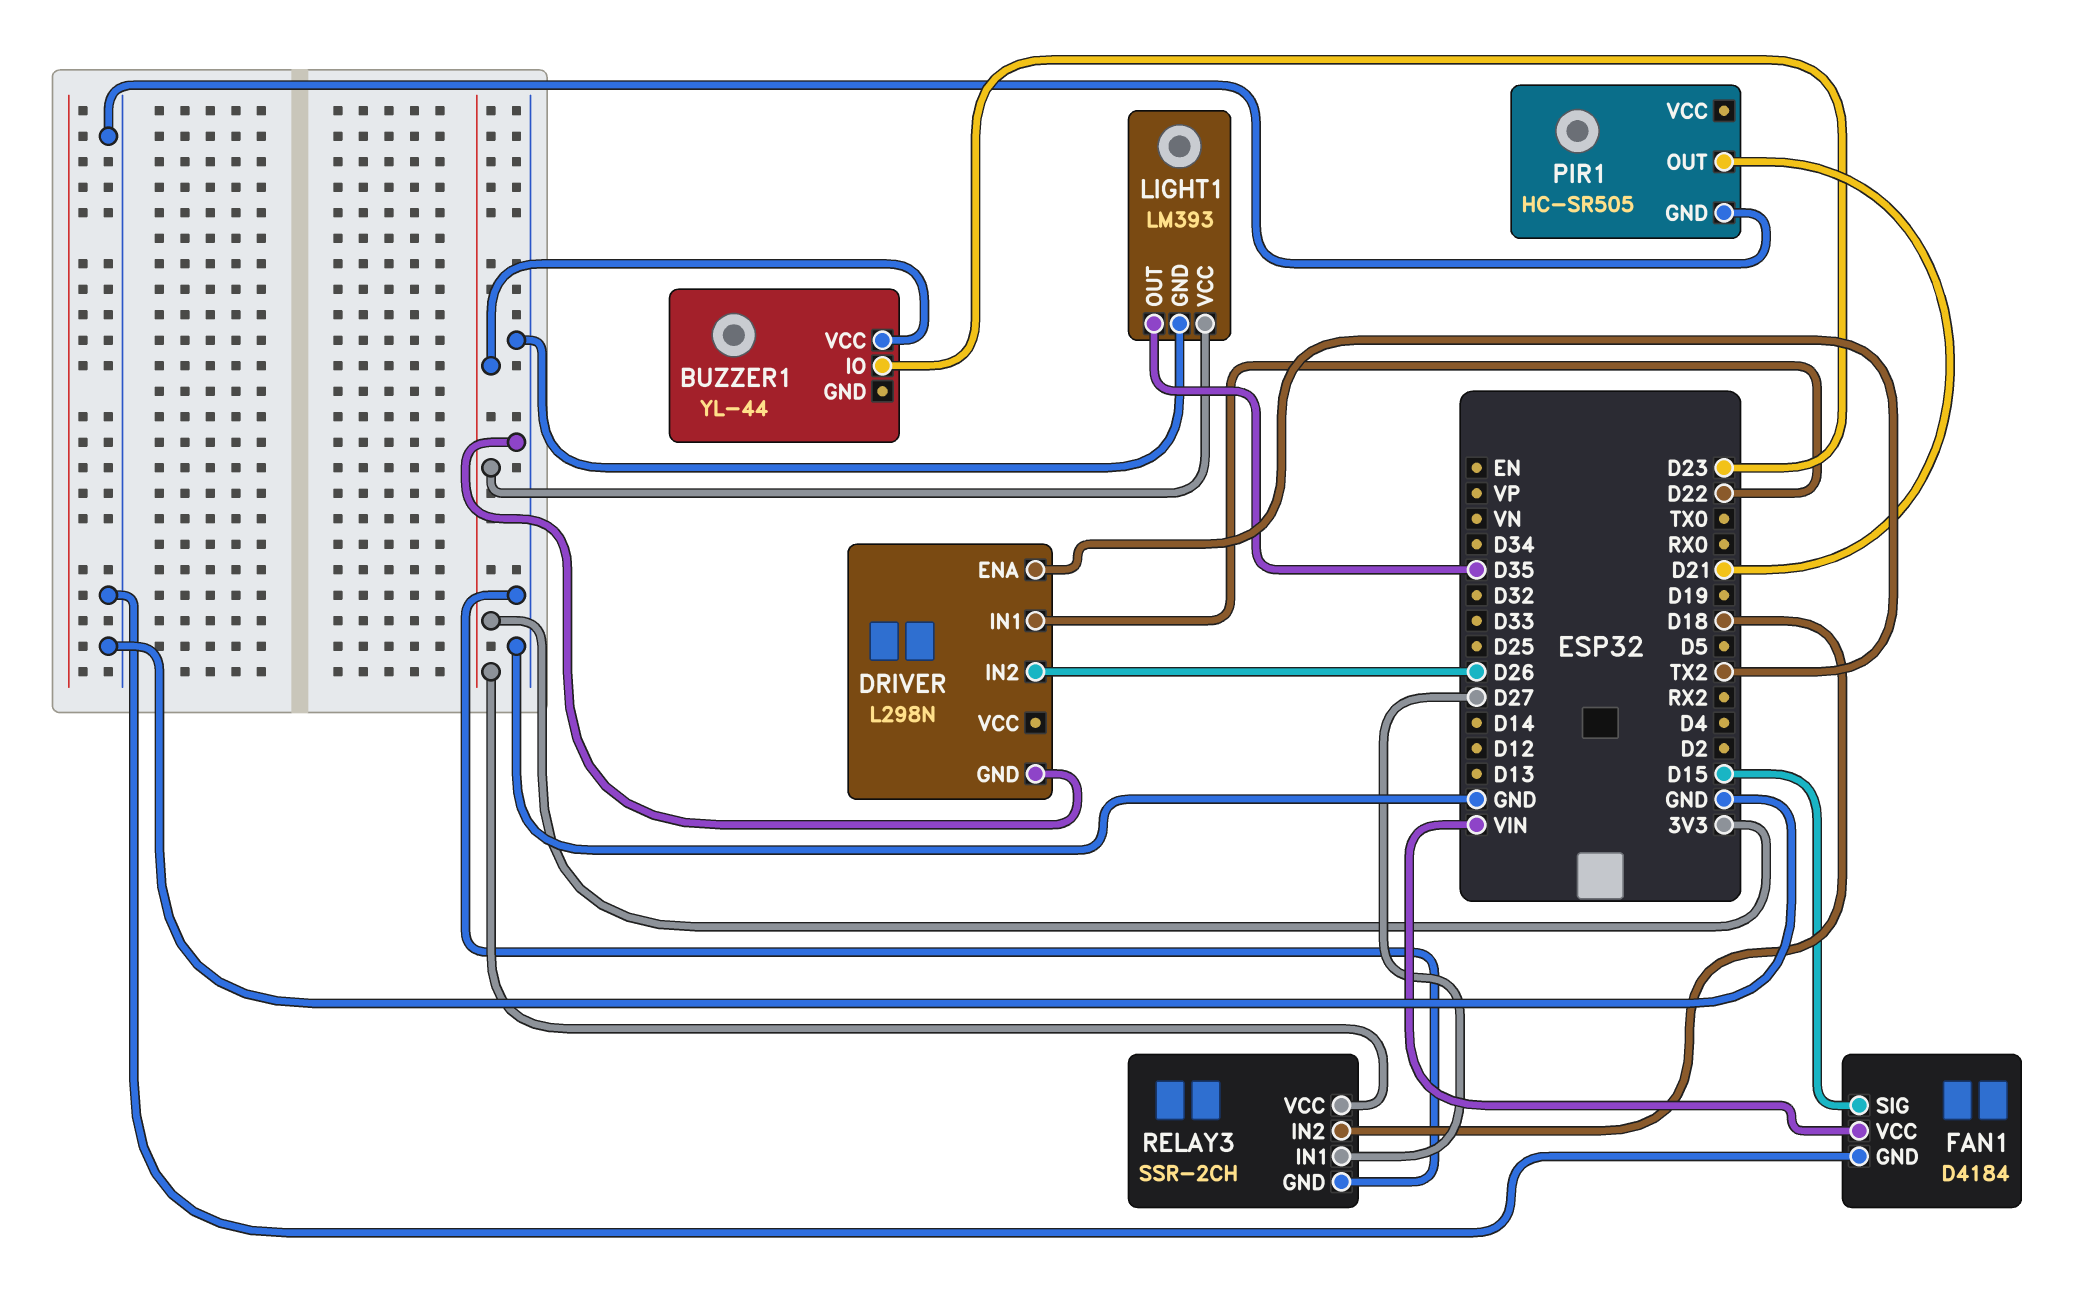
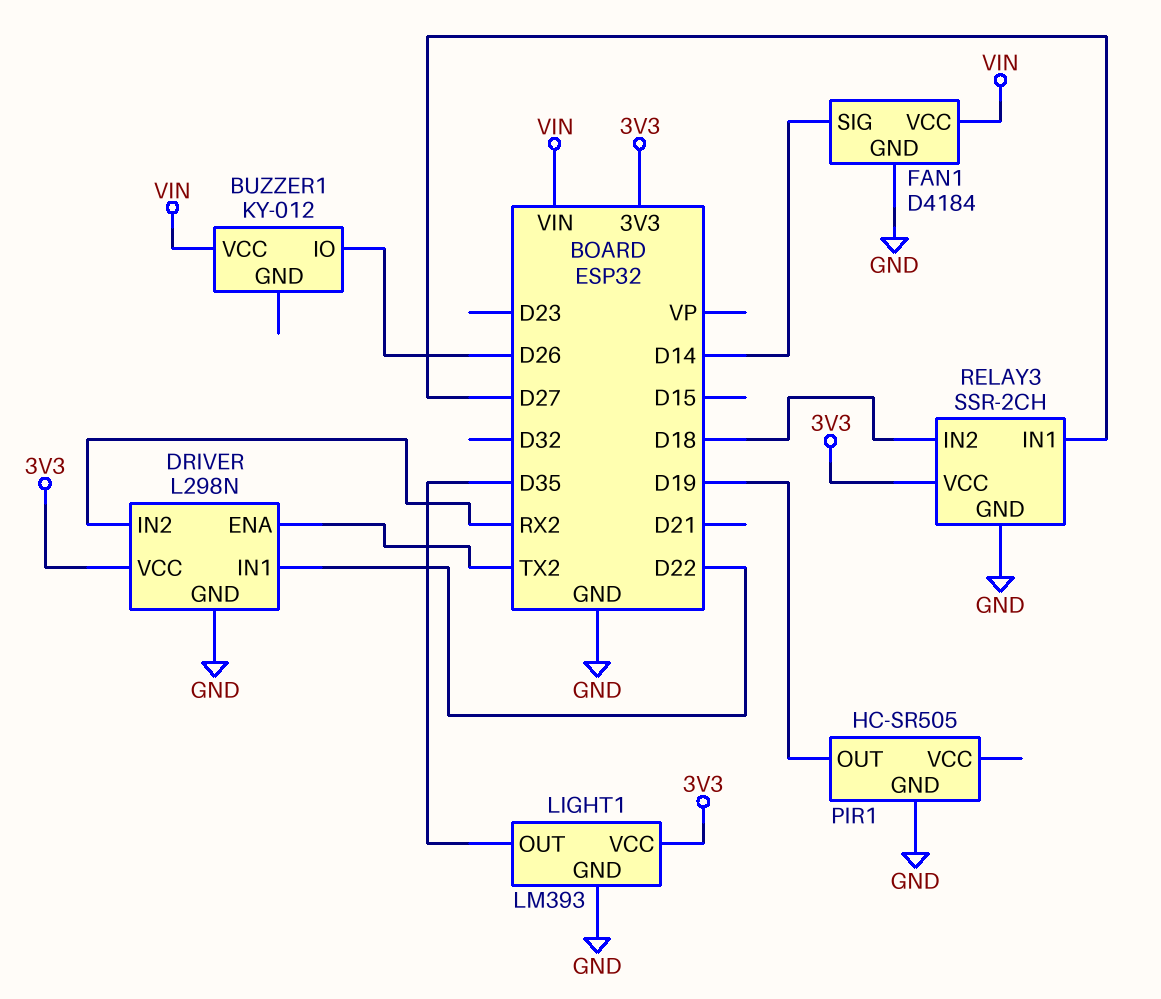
BUZZER1: YL-44 -> KY-012
BUZZER1 pin IO: D23 -> D26
BUZZER1 pin VCC: 3V3 -> VIN
DRIVER pin IN2: D26 -> RX2
DRIVER pin VCC: none -> 3V3
FAN1 pin SIG: D15 -> D14
PIR1 pin OUT: D21 -> D19

